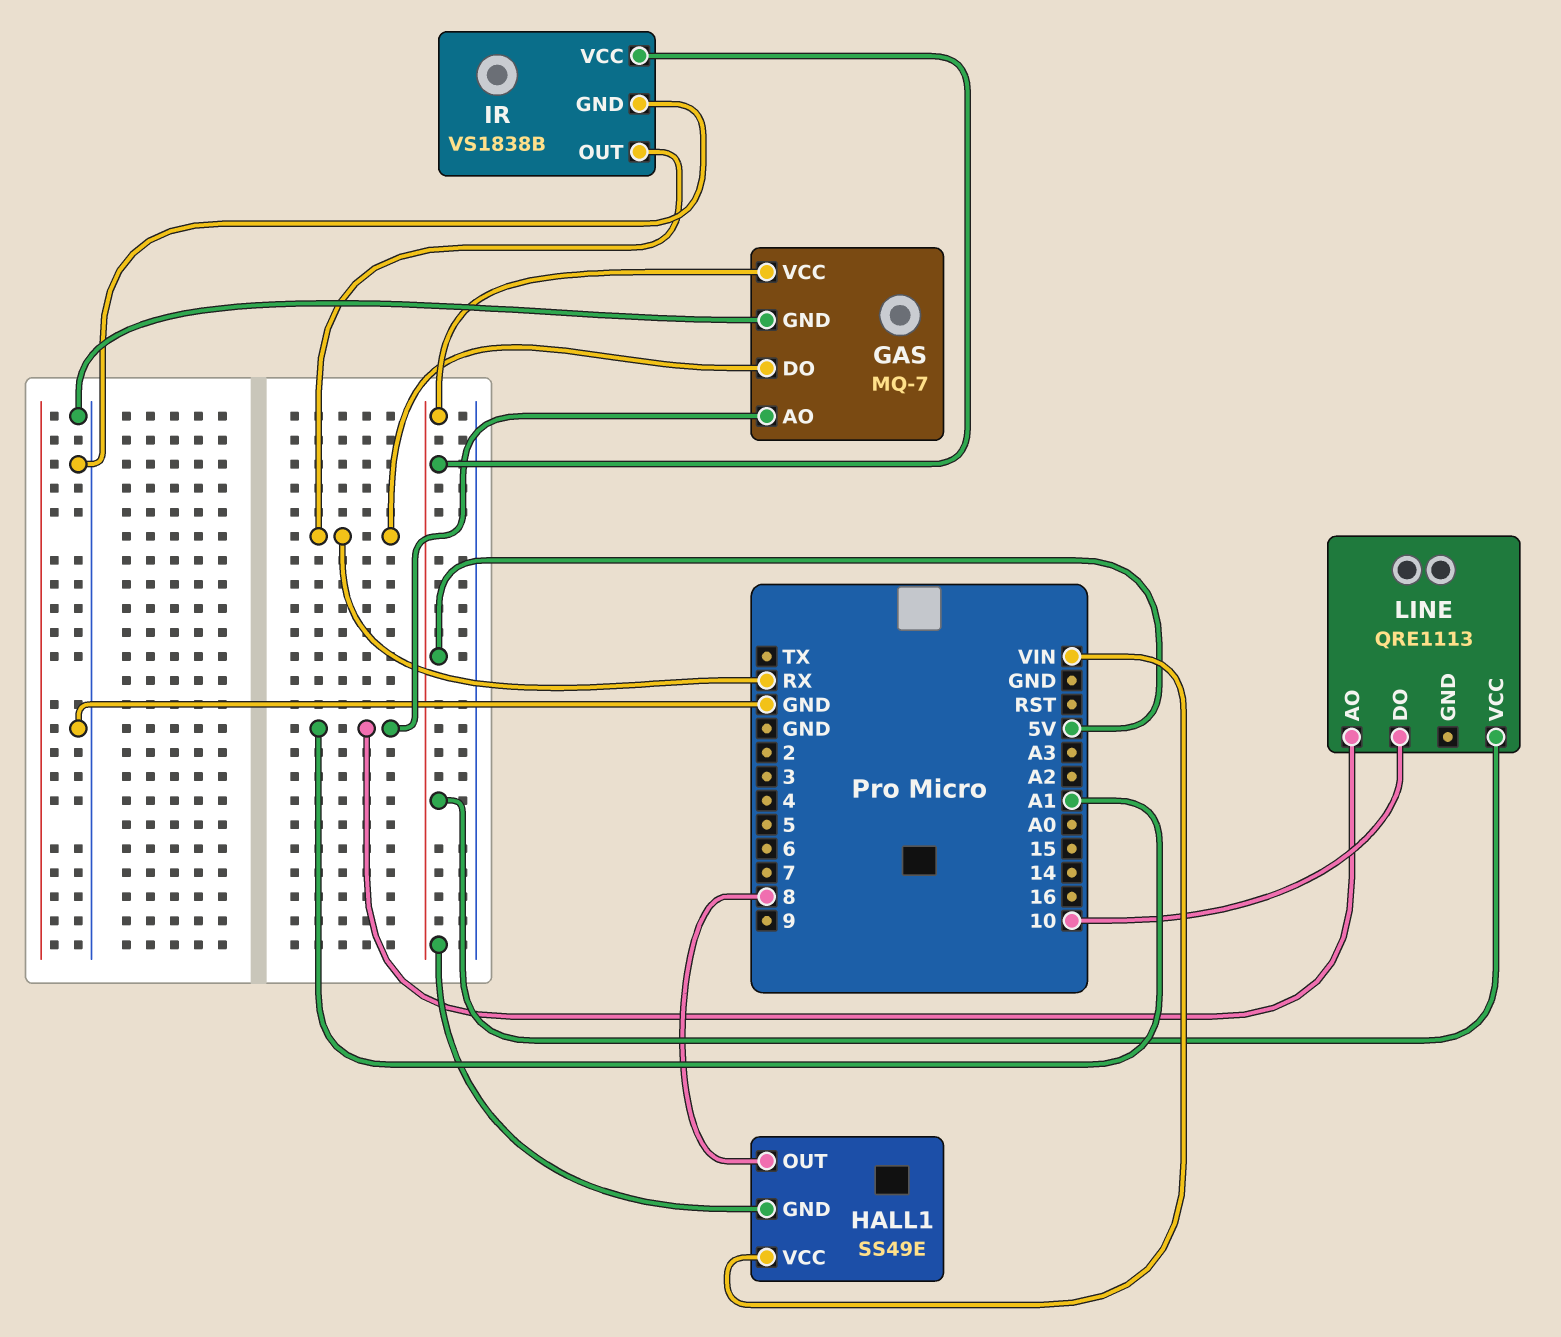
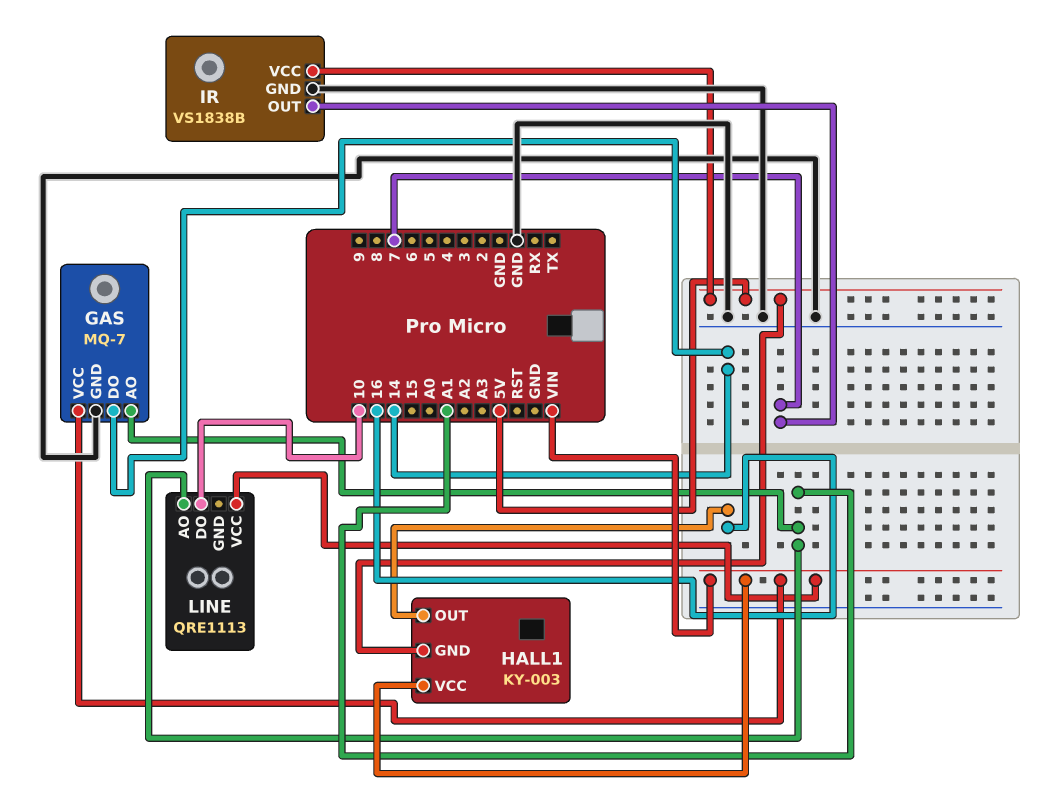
GAS pin DO: RX -> 14
GAS pin VCC: 5V -> VIN
HALL1: SS49E -> KY-003
HALL1 pin OUT: 8 -> 16
IR pin OUT: RX -> 7
LINE pin VCC: 5V -> VIN

